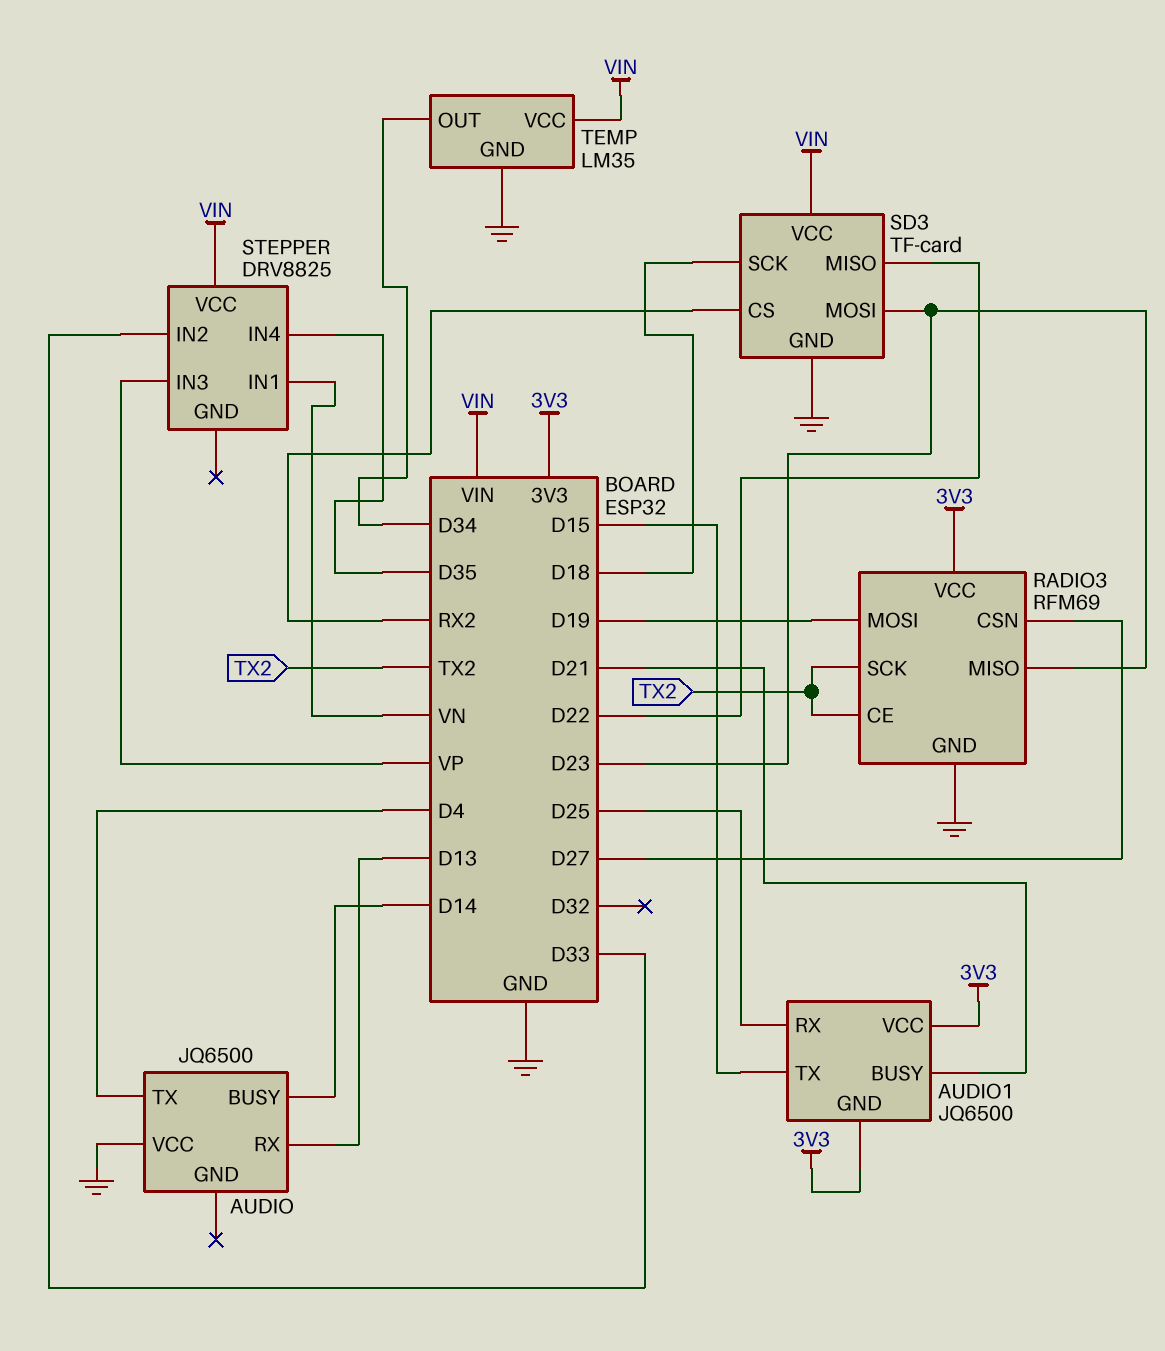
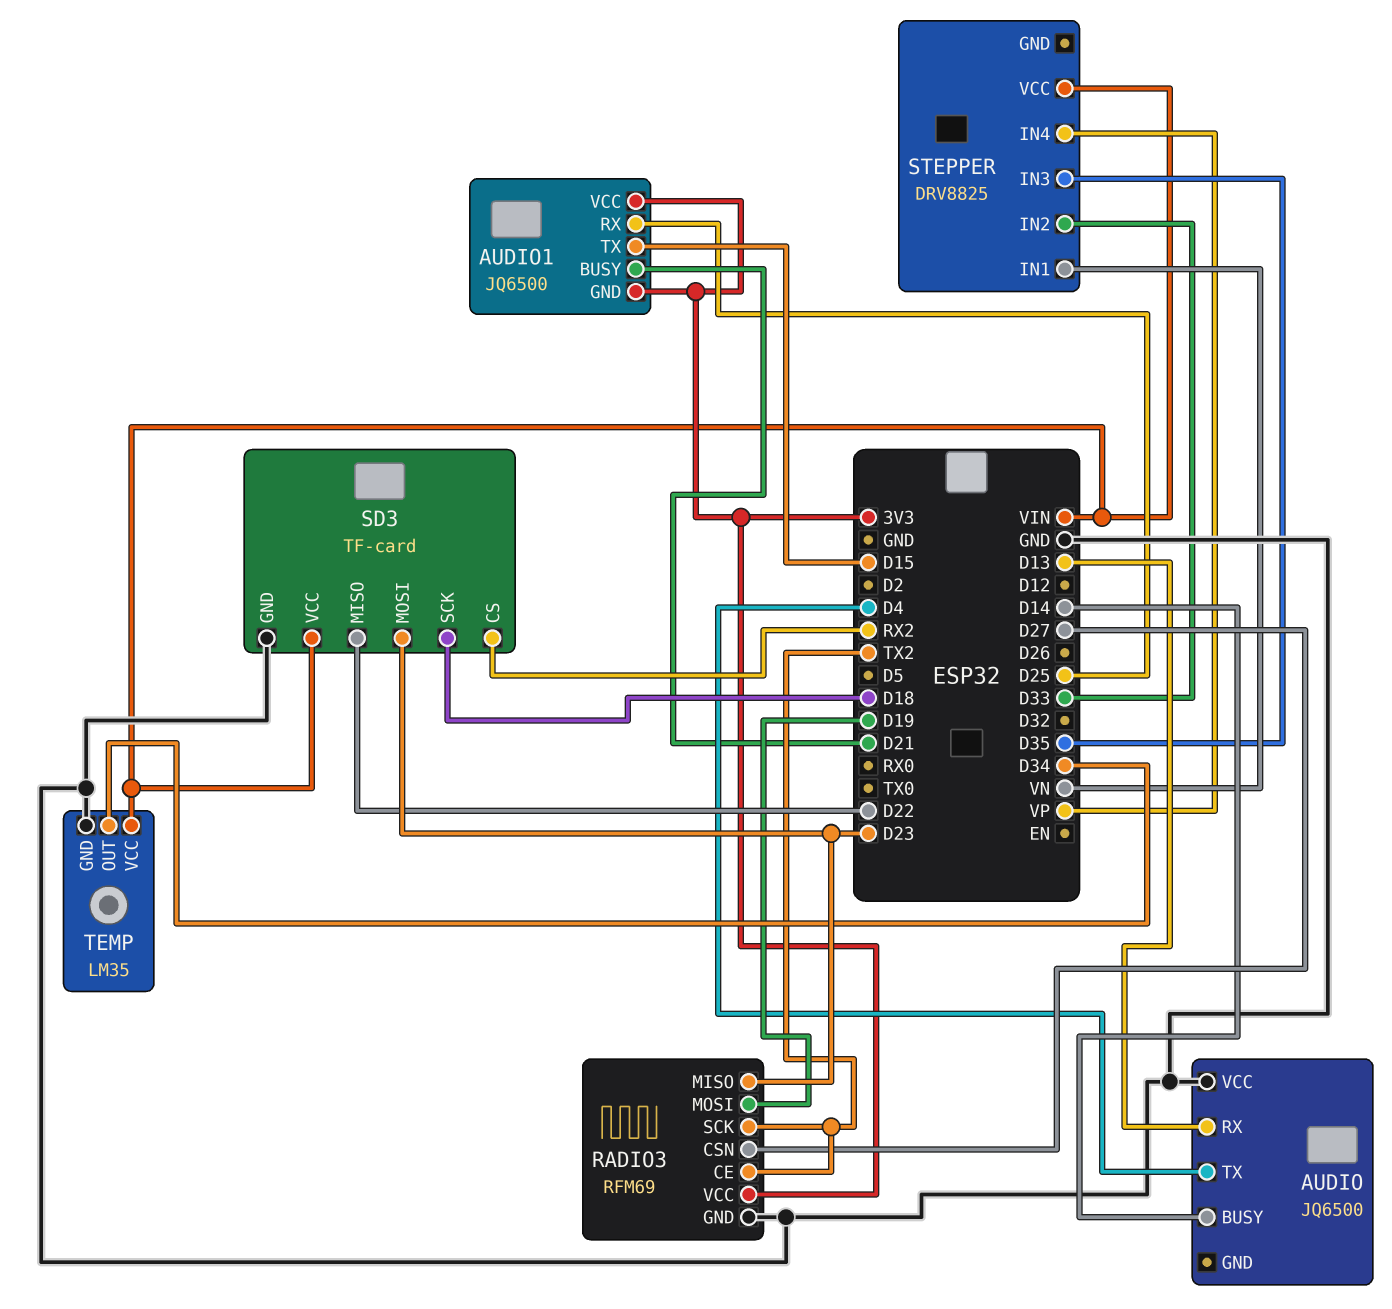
STEPPER pin IN3: VP -> D35
STEPPER pin IN4: D35 -> VP

